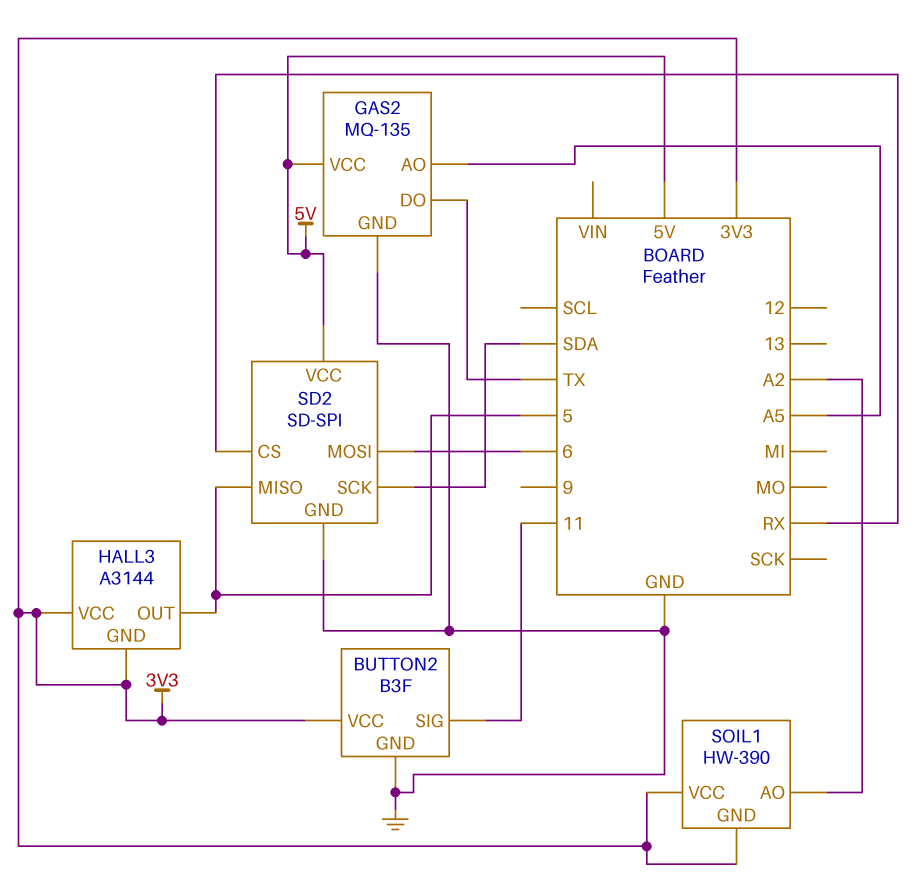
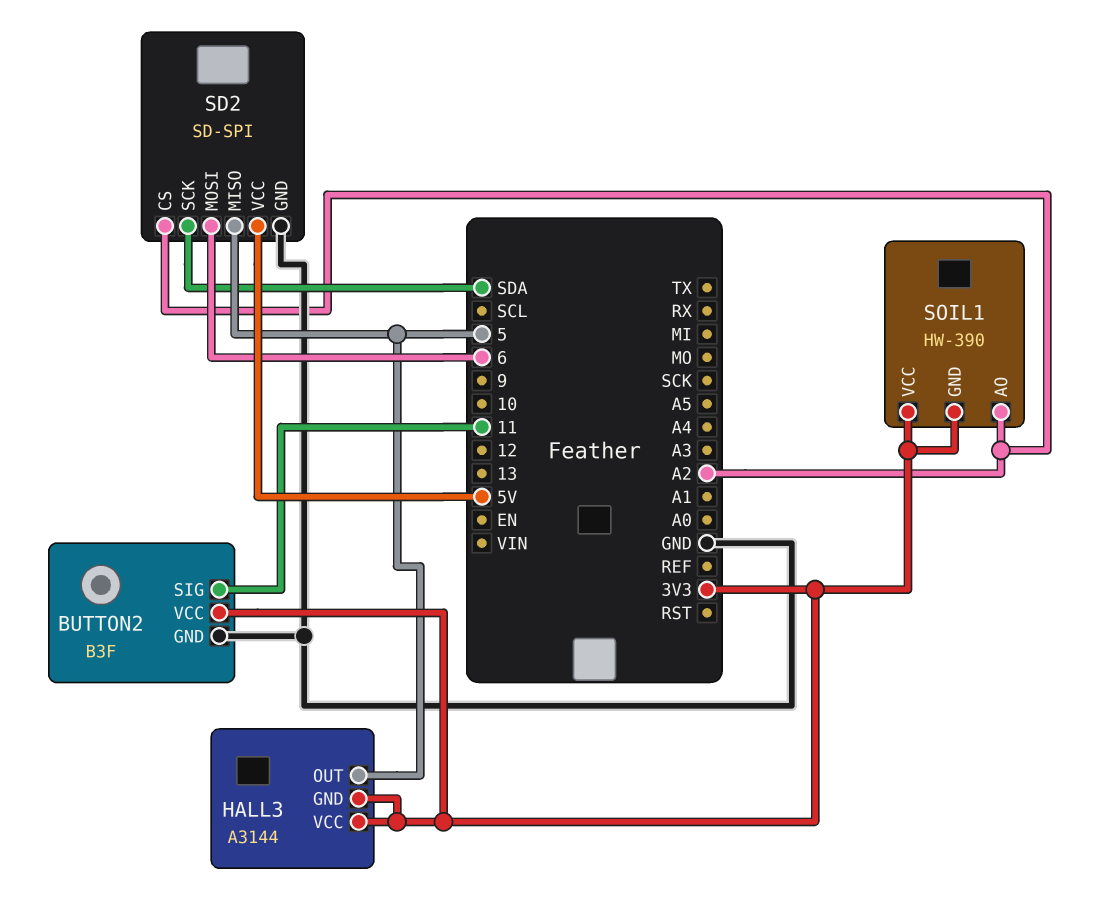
GAS2: MQ-135 -> none
GAS2 pin AO: A5 -> none
GAS2 pin DO: TX -> none
GAS2 pin GND: GND -> none
GAS2 pin VCC: 5V -> none
SD2 pin CS: RX -> A2

